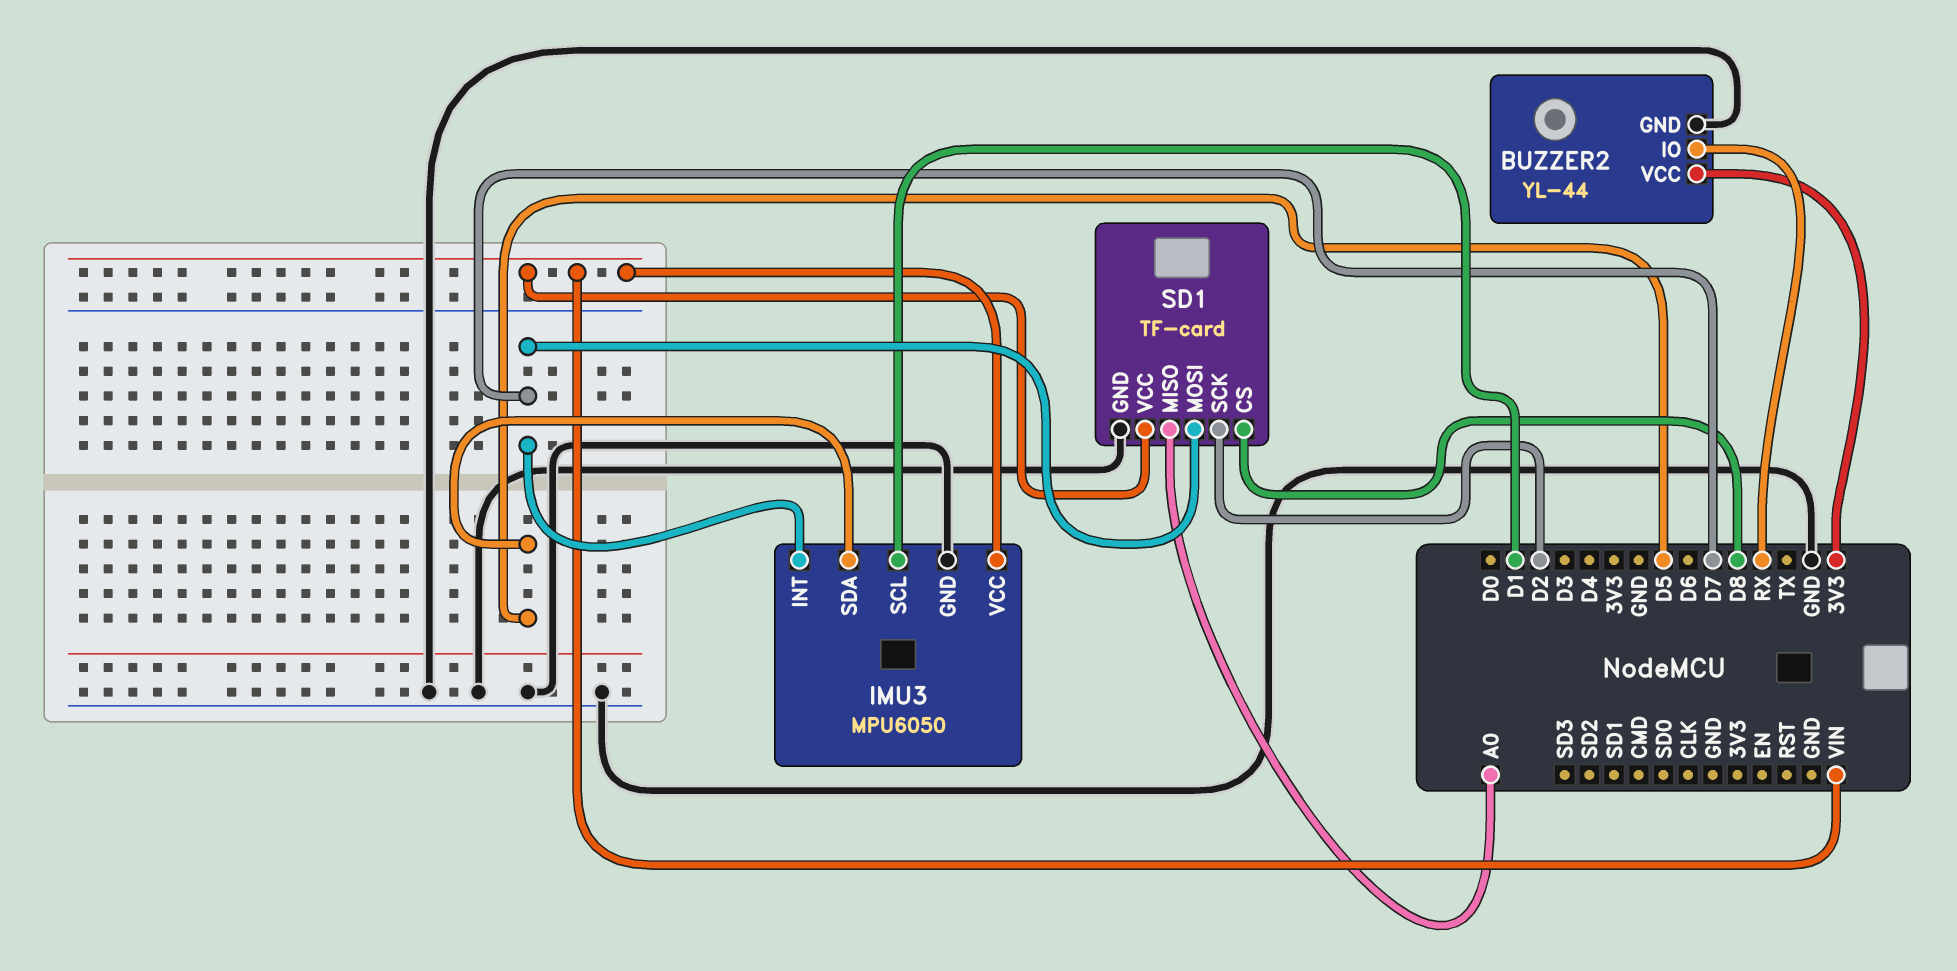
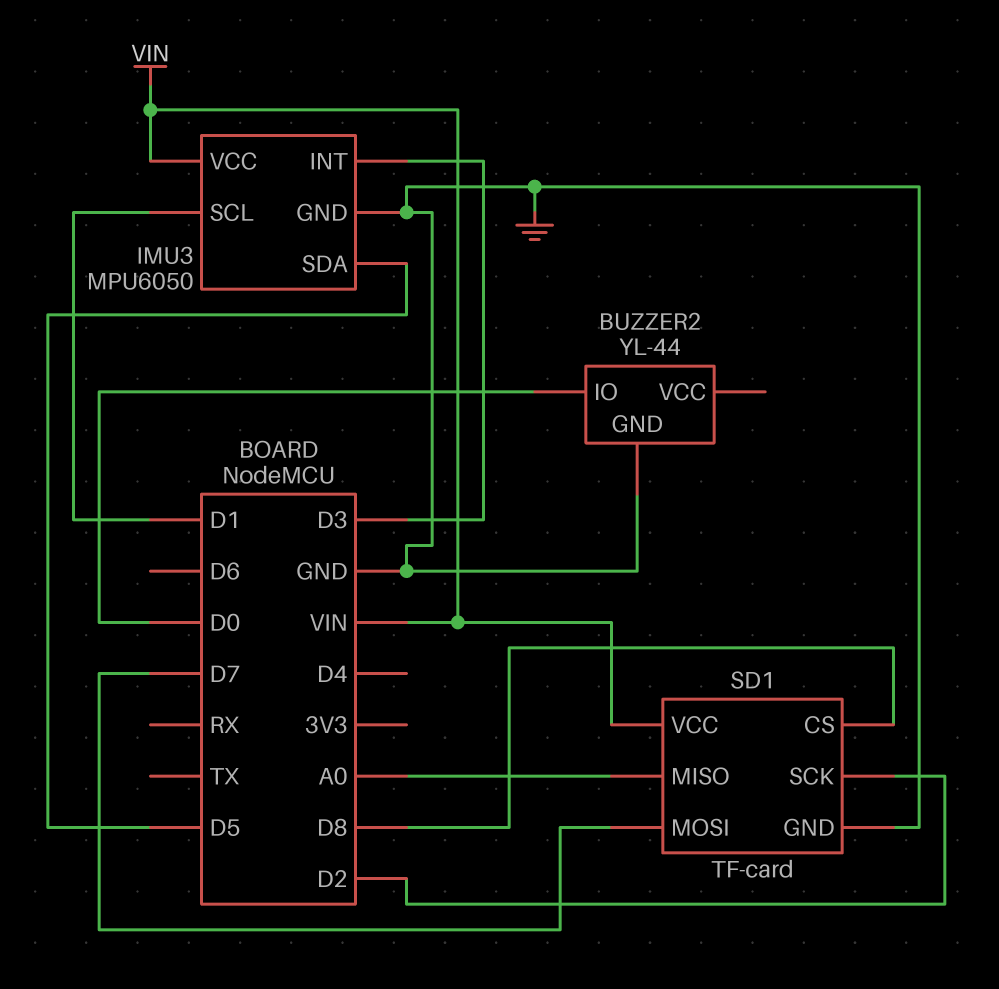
BUZZER2 pin IO: RX -> D0
BUZZER2 pin VCC: 3V3 -> none
IMU3 pin INT: D7 -> D3

